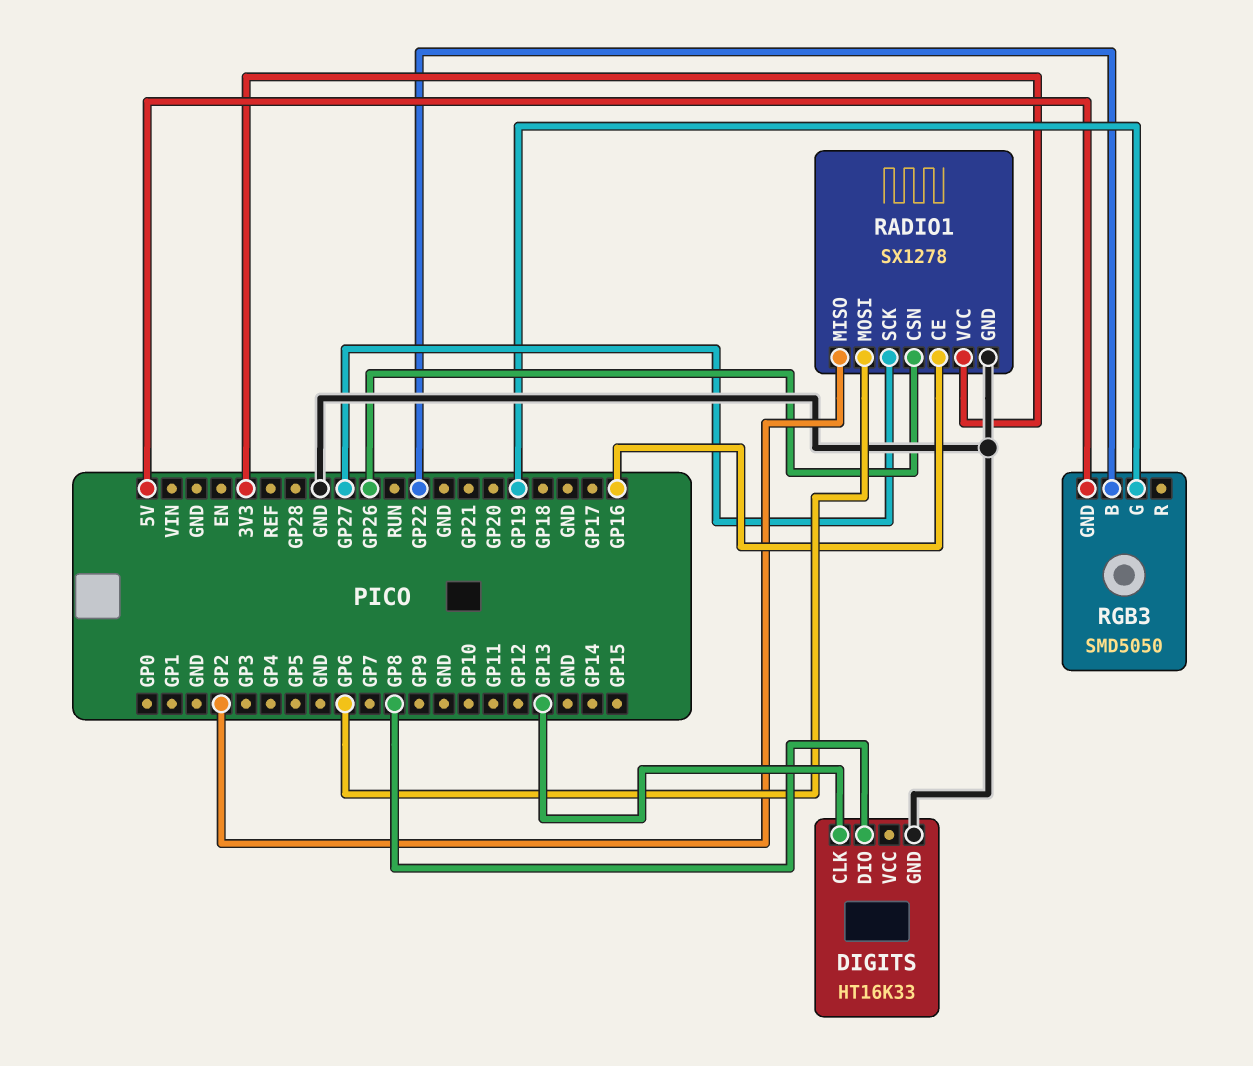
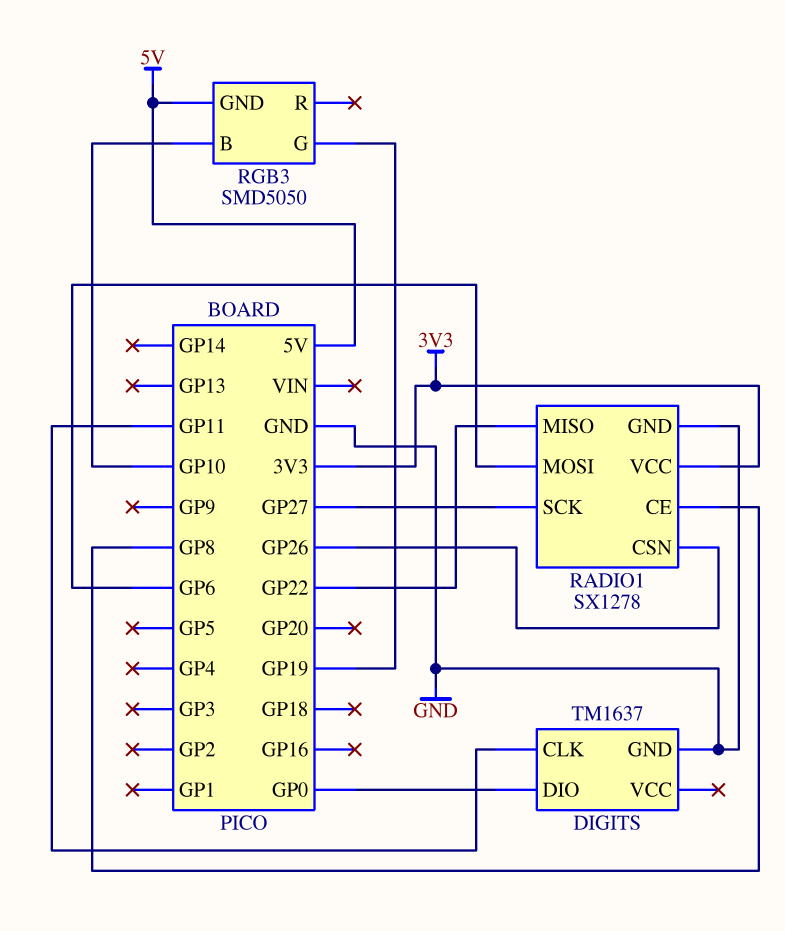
DIGITS: HT16K33 -> TM1637
DIGITS pin CLK: GP13 -> GP11
DIGITS pin DIO: GP8 -> GP0
RADIO1 pin CE: GP16 -> GP8
RADIO1 pin MISO: GP2 -> GP22
RGB3 pin B: GP22 -> GP10

